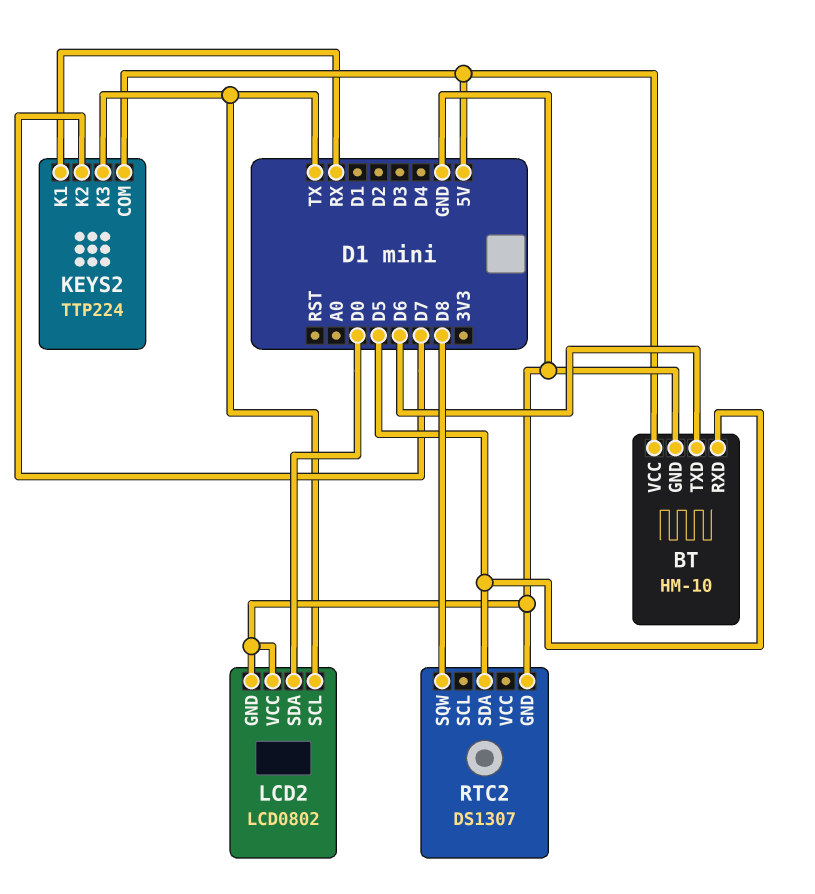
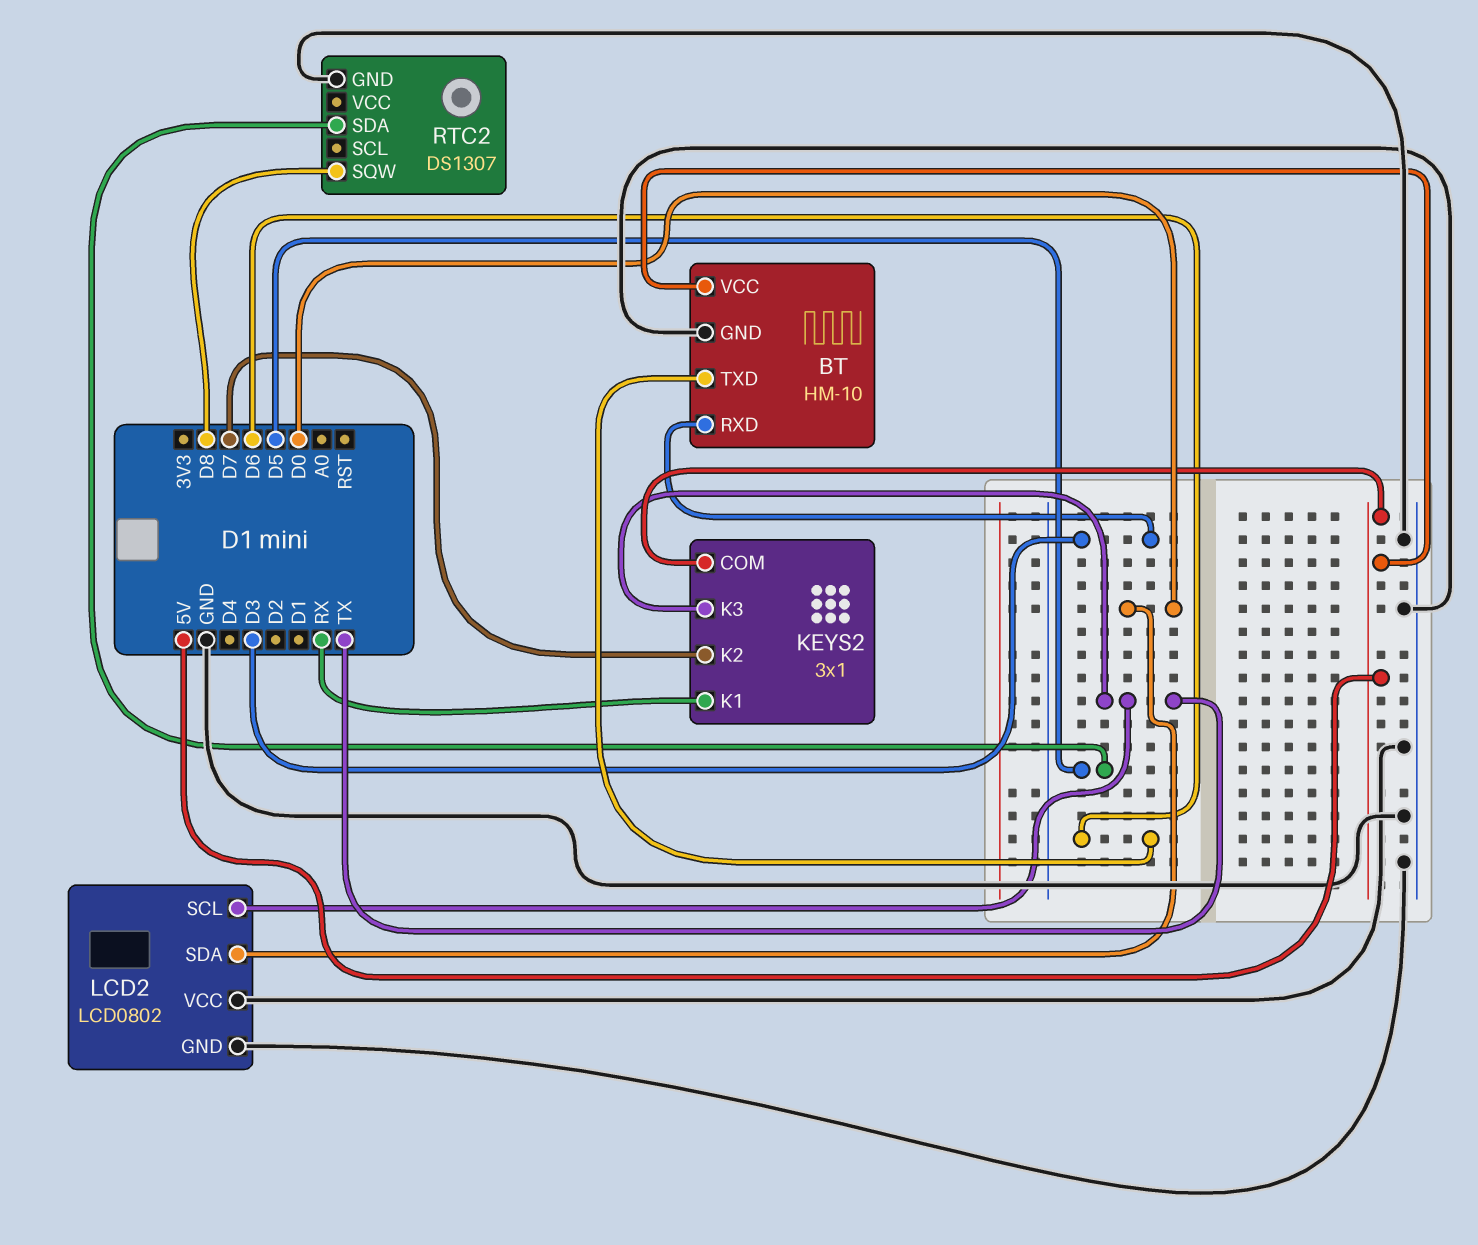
BT pin RXD: D5 -> D3
KEYS2: TTP224 -> 3x1

